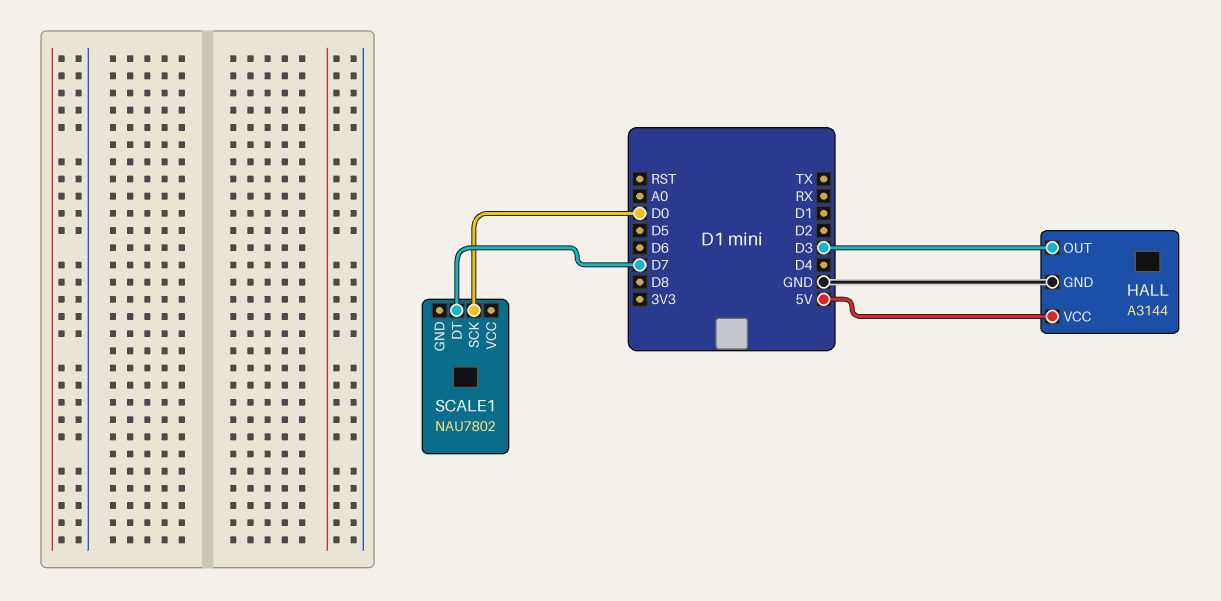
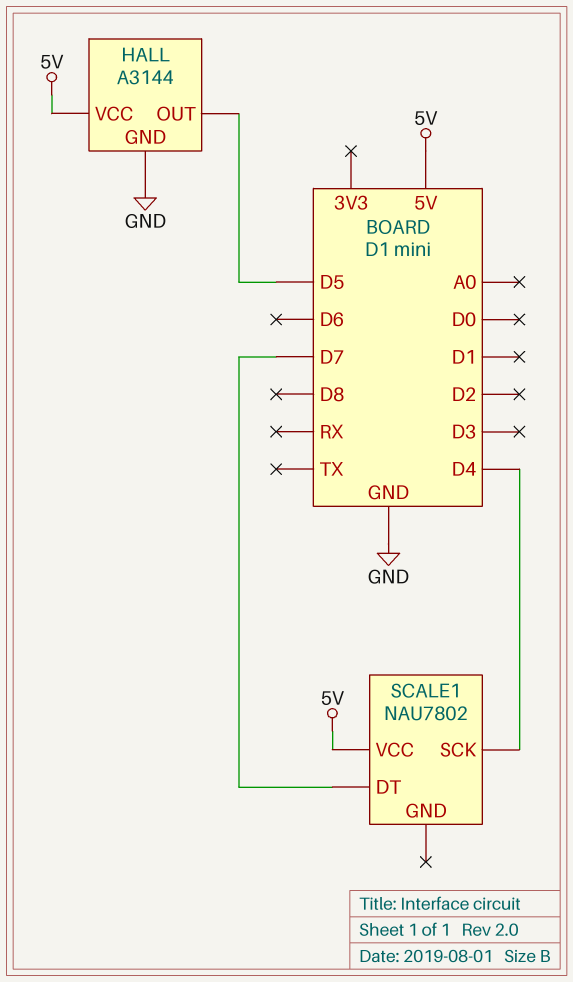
HALL pin OUT: D3 -> D5
SCALE1 pin SCK: D0 -> D4
SCALE1 pin VCC: none -> 5V

